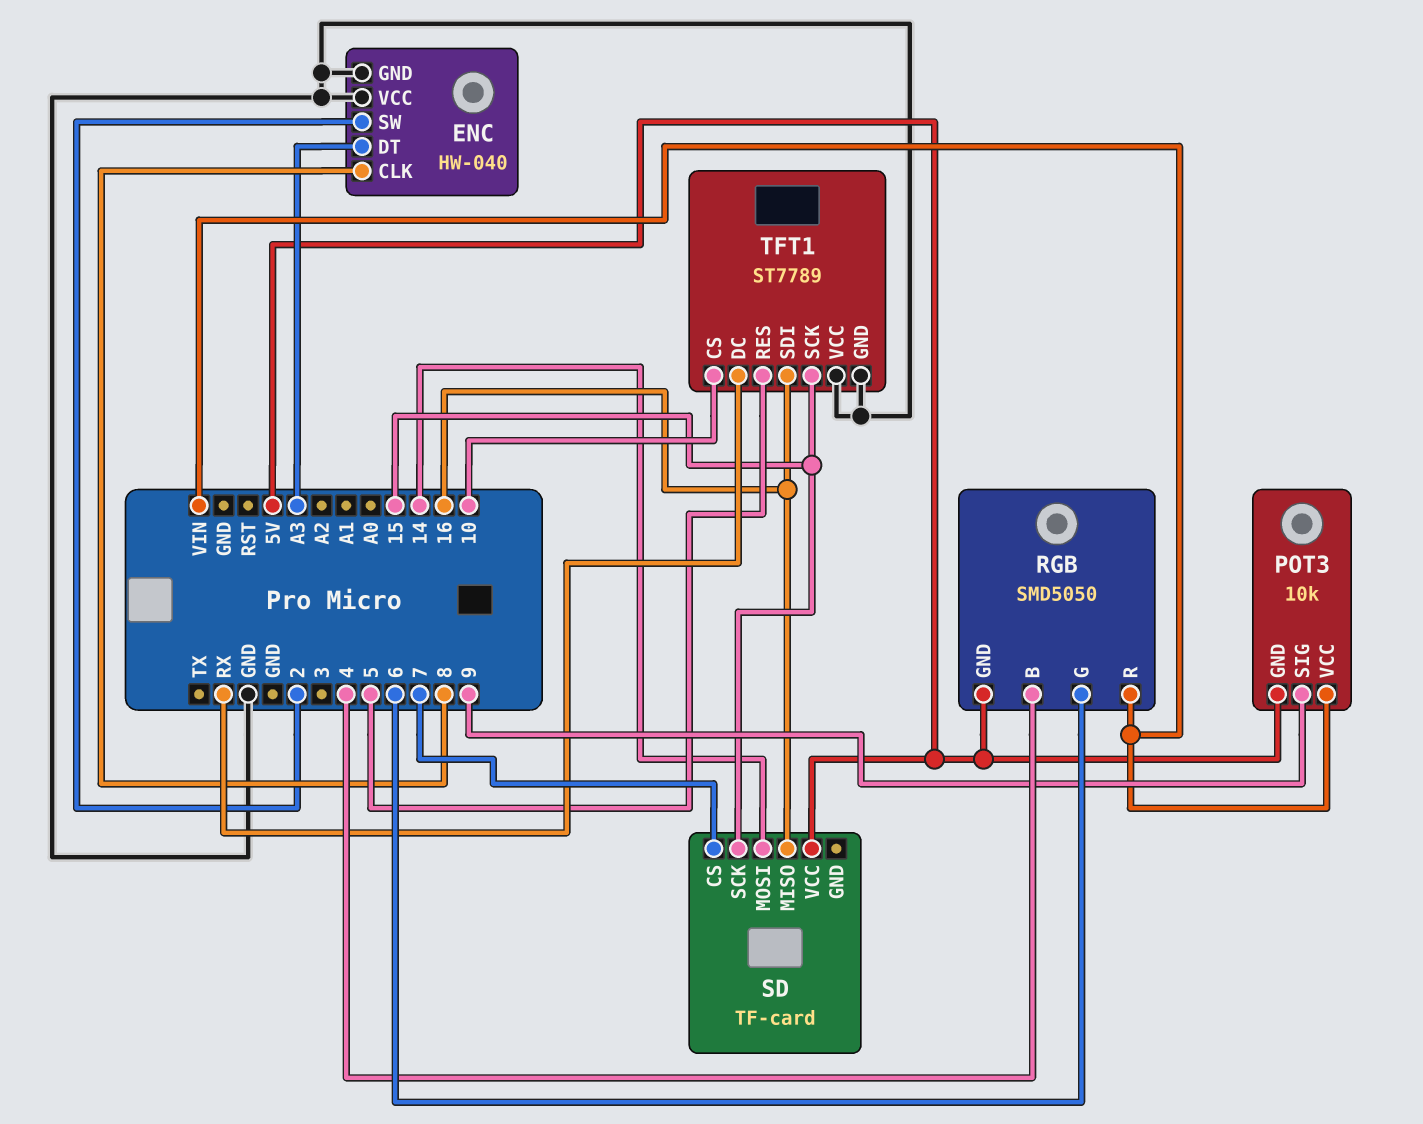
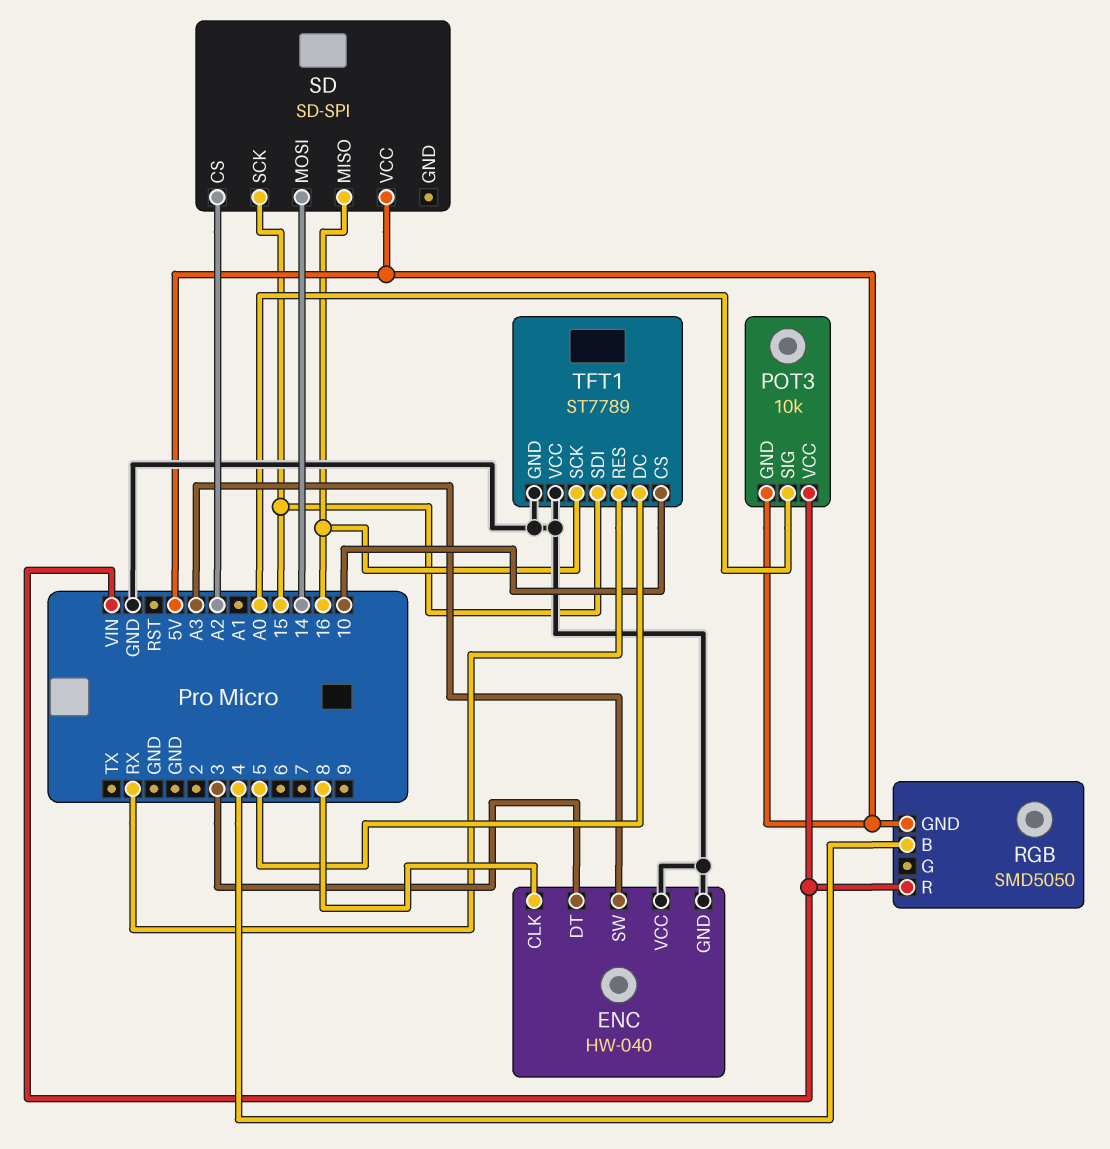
ENC pin DT: A3 -> 3
ENC pin SW: 2 -> A3
POT3 pin SIG: 9 -> A0
RGB pin G: 6 -> none
SD: TF-card -> SD-SPI
SD pin CS: 7 -> A2
TFT1 pin DC: RX -> 5
TFT1 pin RES: 5 -> RX
TFT1 pin SCK: 15 -> 16
TFT1 pin SDI: 16 -> 15

